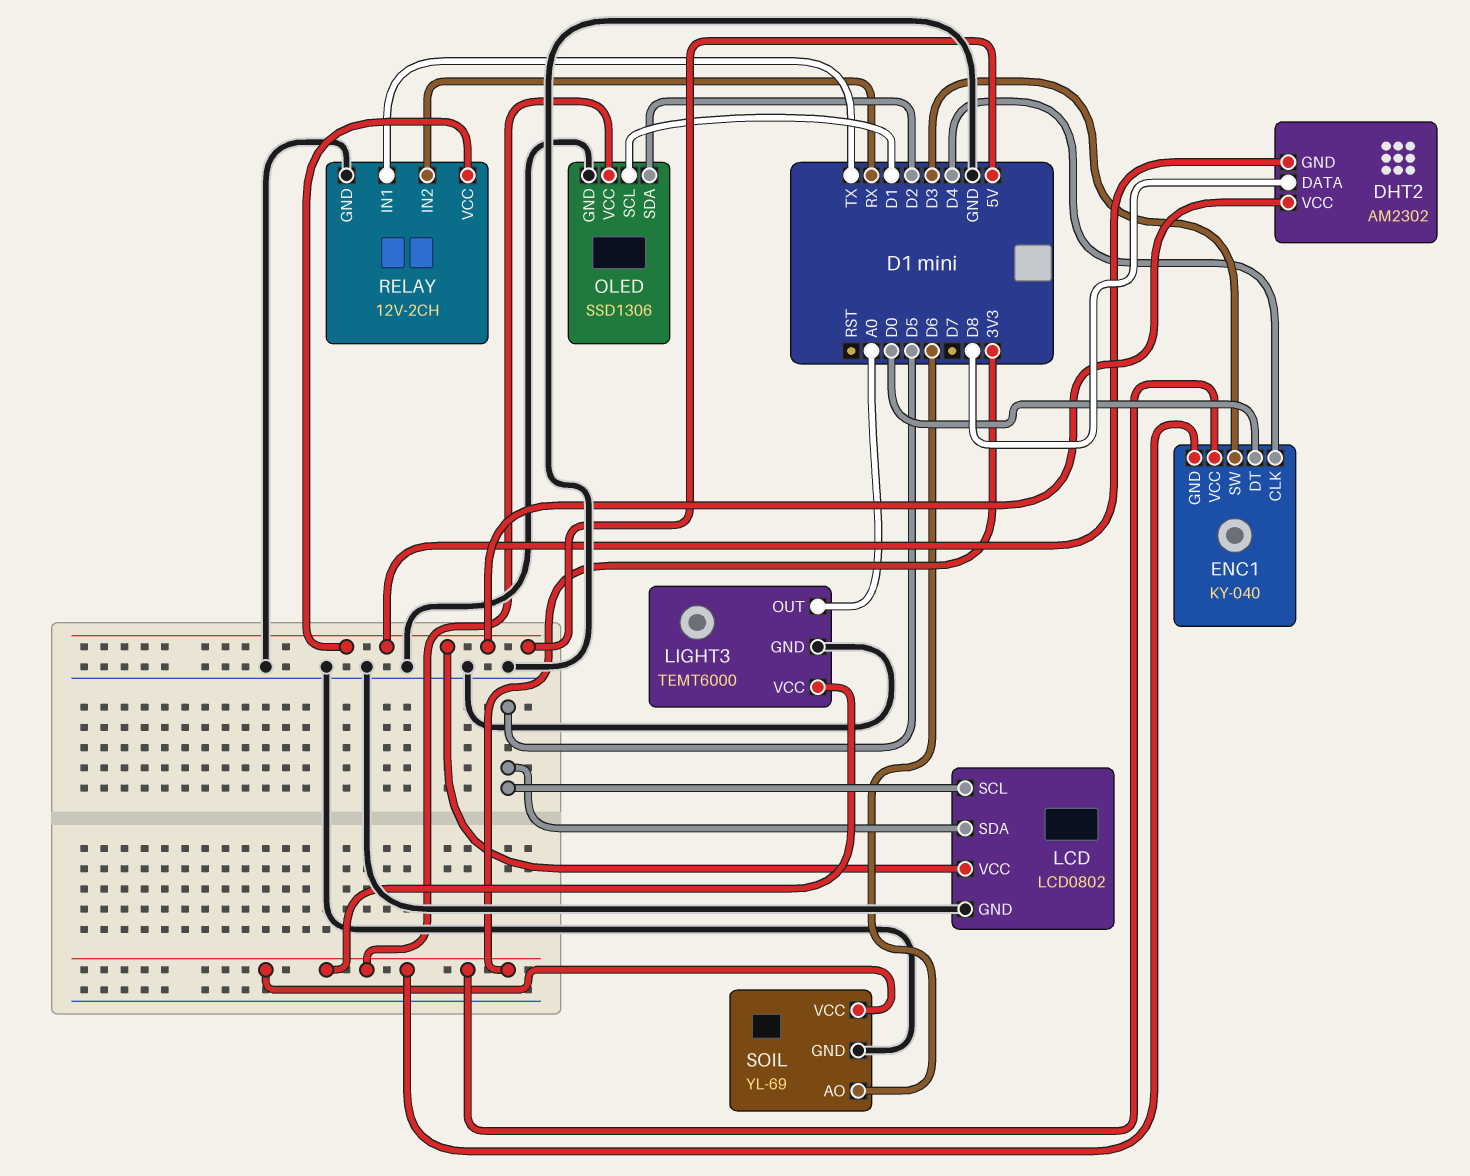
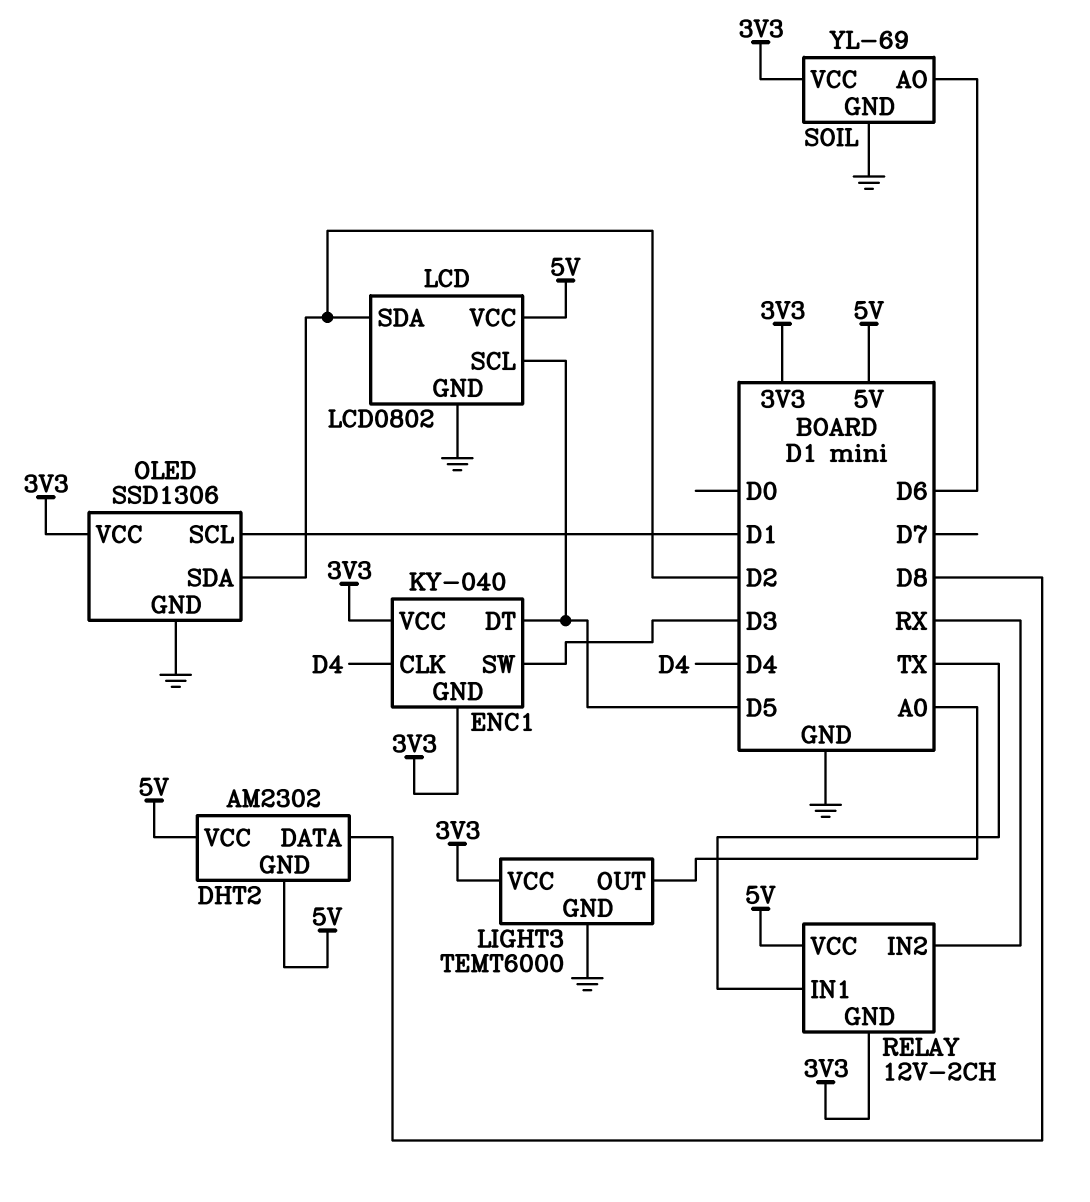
ENC1 pin DT: D0 -> D5
LCD pin SDA: D5 -> D2
RELAY pin GND: GND -> 3V3

